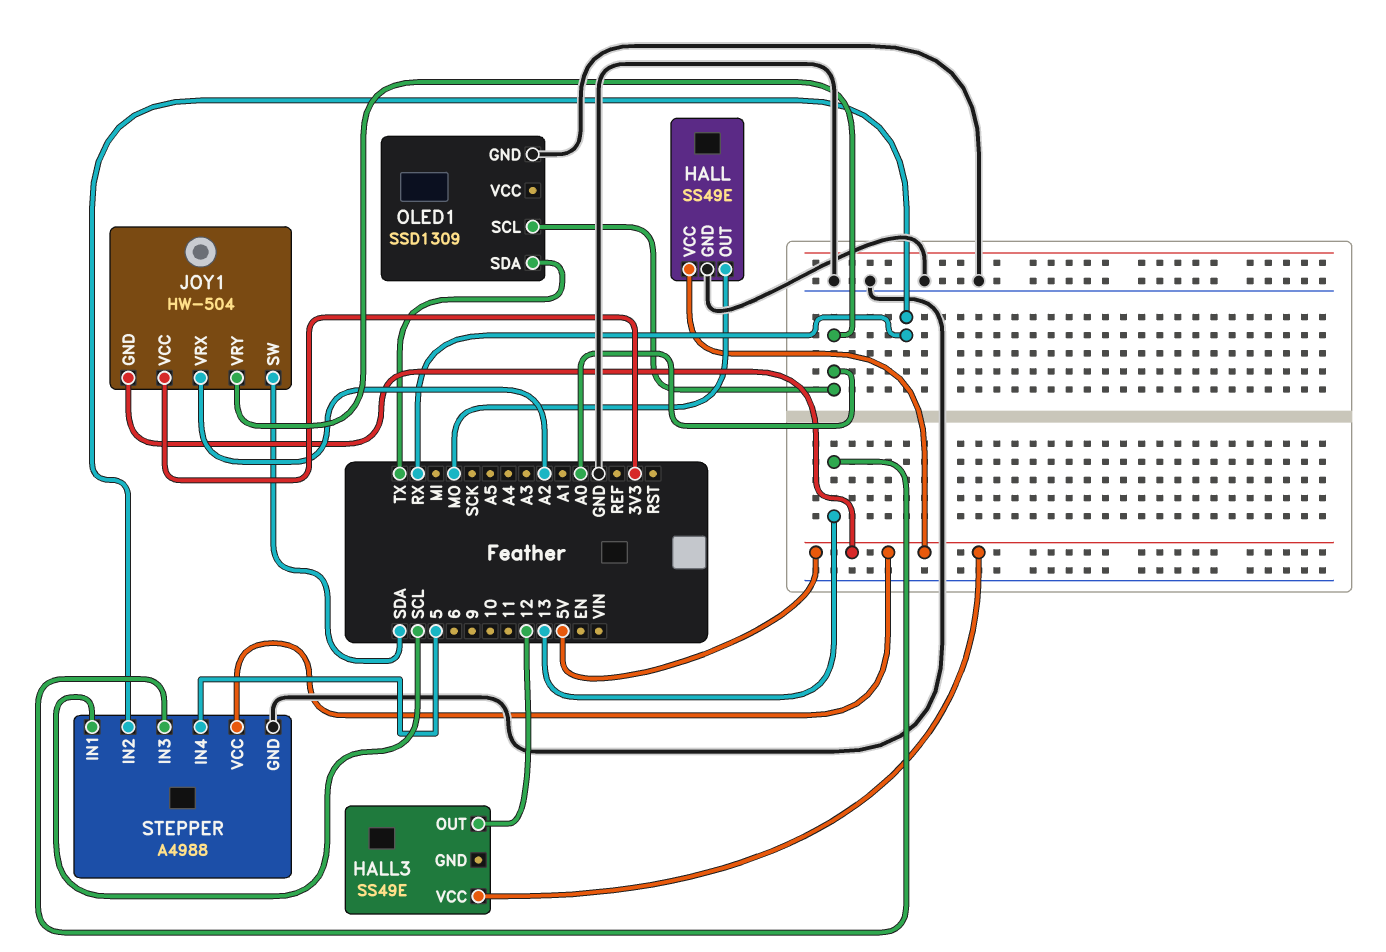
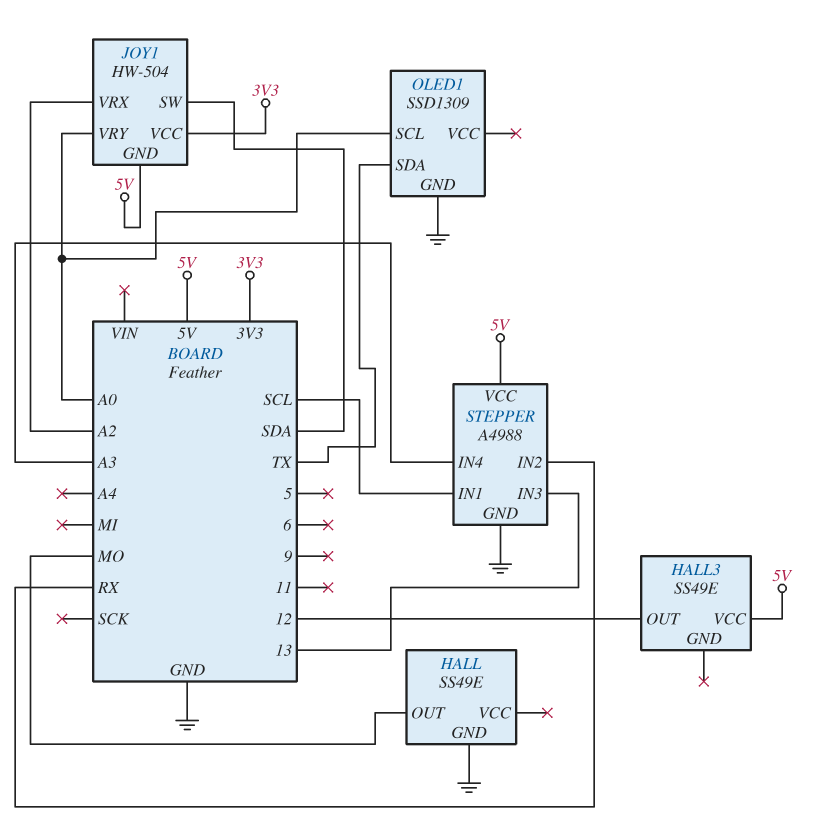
HALL pin VCC: 5V -> none
STEPPER pin IN4: 5 -> A3

